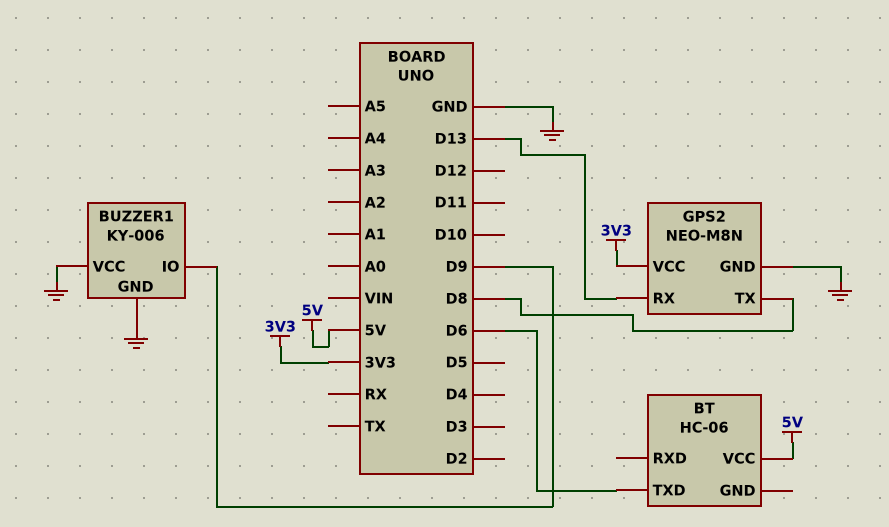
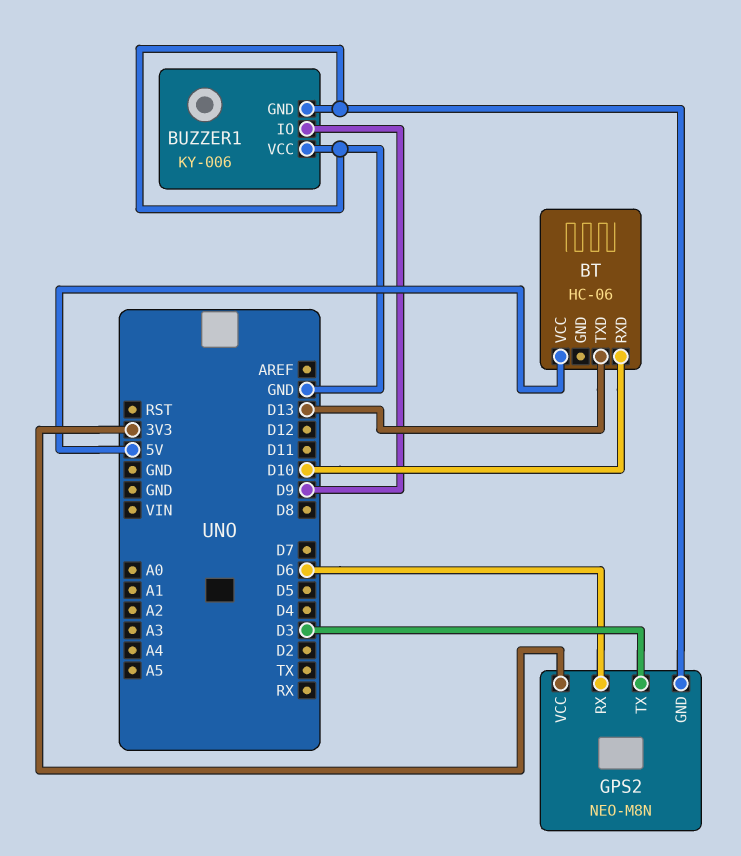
BT pin RXD: none -> D10
BT pin TXD: D6 -> D13
GPS2 pin RX: D13 -> D6
GPS2 pin TX: D8 -> D3

